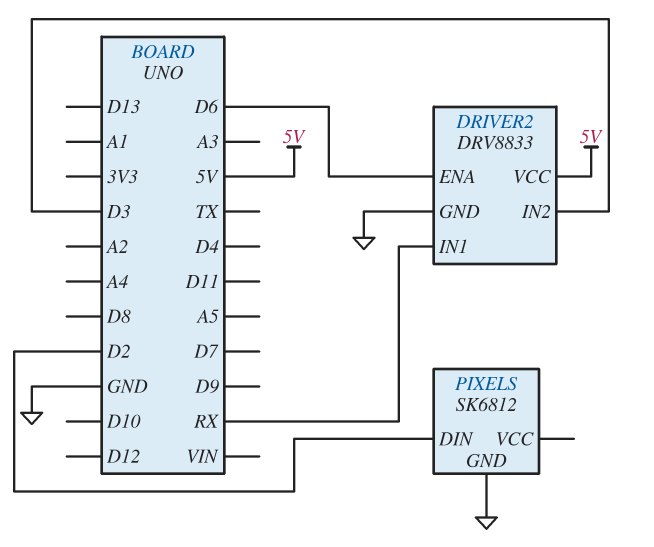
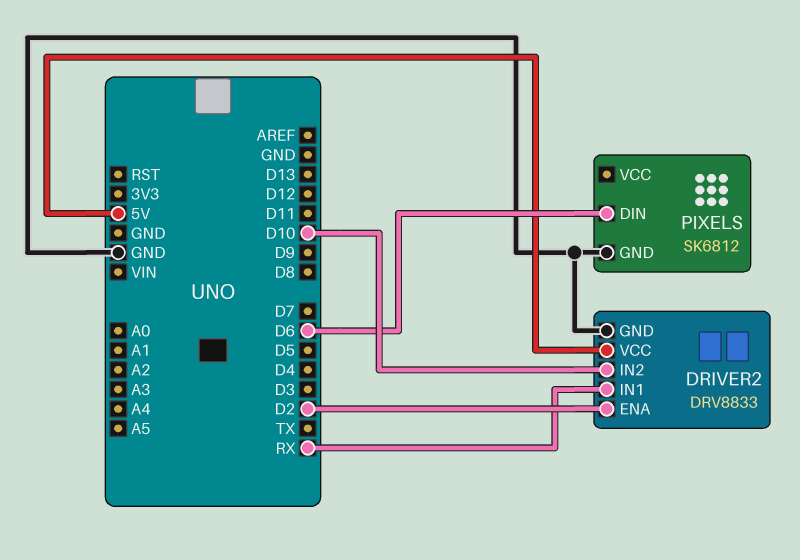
DRIVER2 pin ENA: D6 -> D2
DRIVER2 pin IN2: D3 -> D10
PIXELS pin DIN: D2 -> D6

